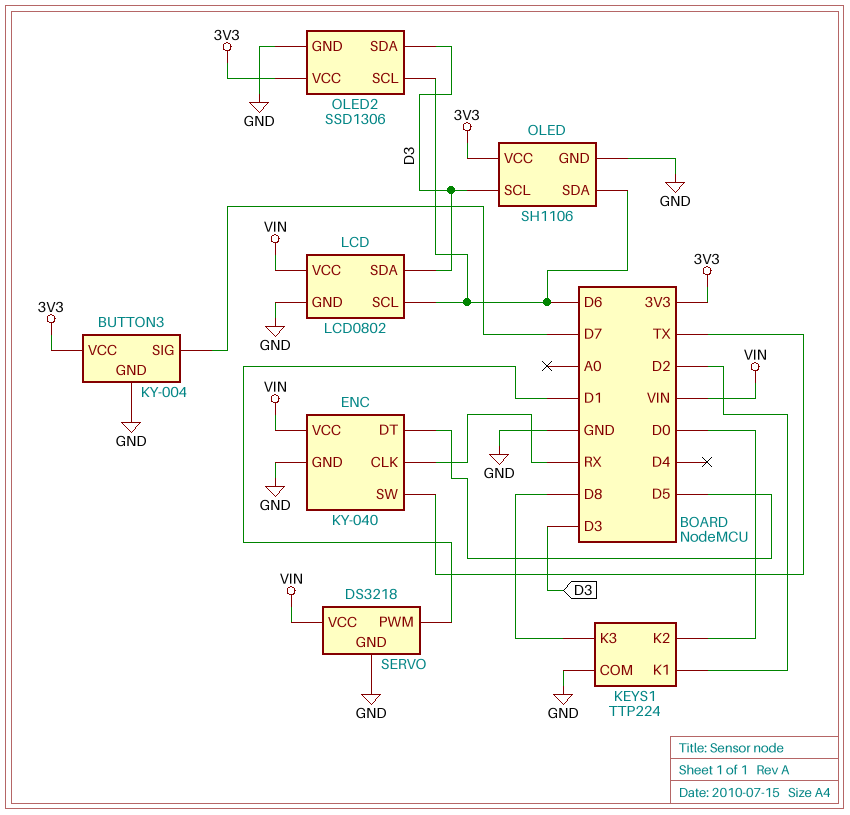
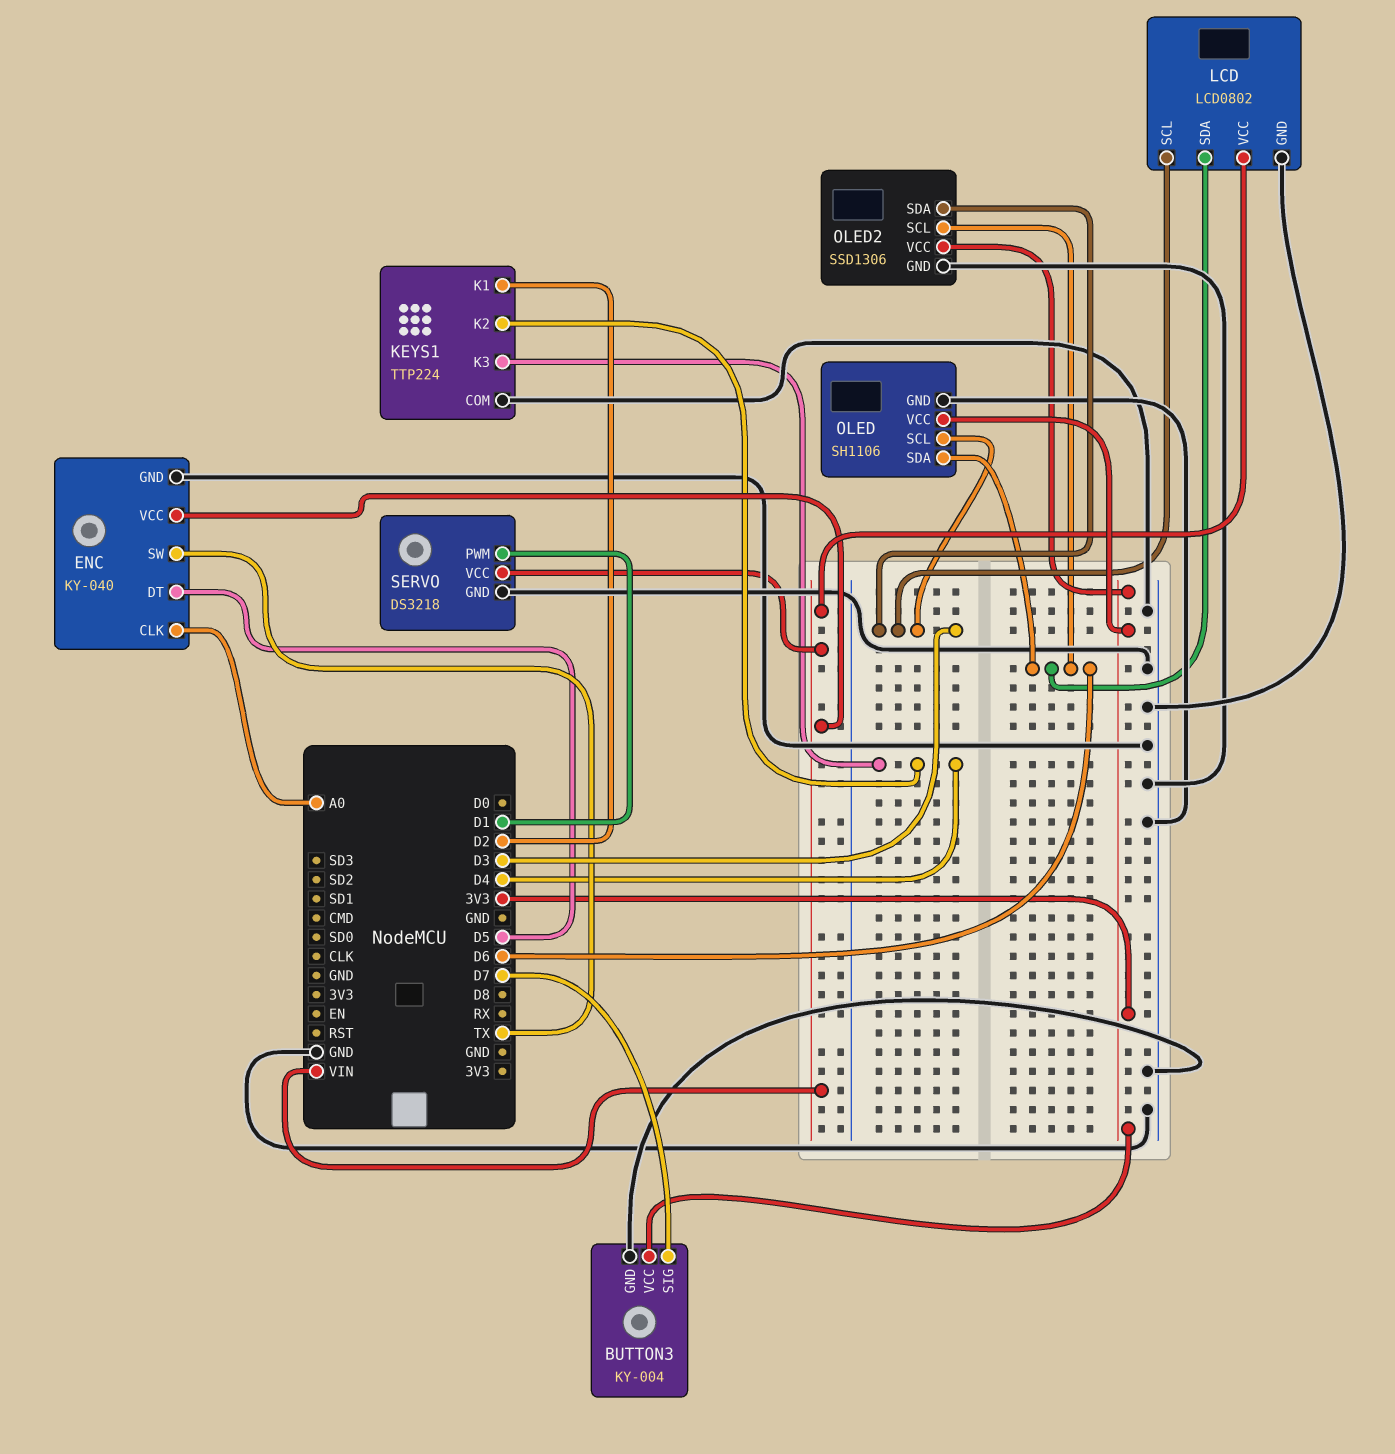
ENC pin CLK: RX -> A0
KEYS1 pin K2: D0 -> D4
KEYS1 pin K3: D8 -> D4
LCD pin SCL: D6 -> D3
LCD pin SDA: D3 -> D6

